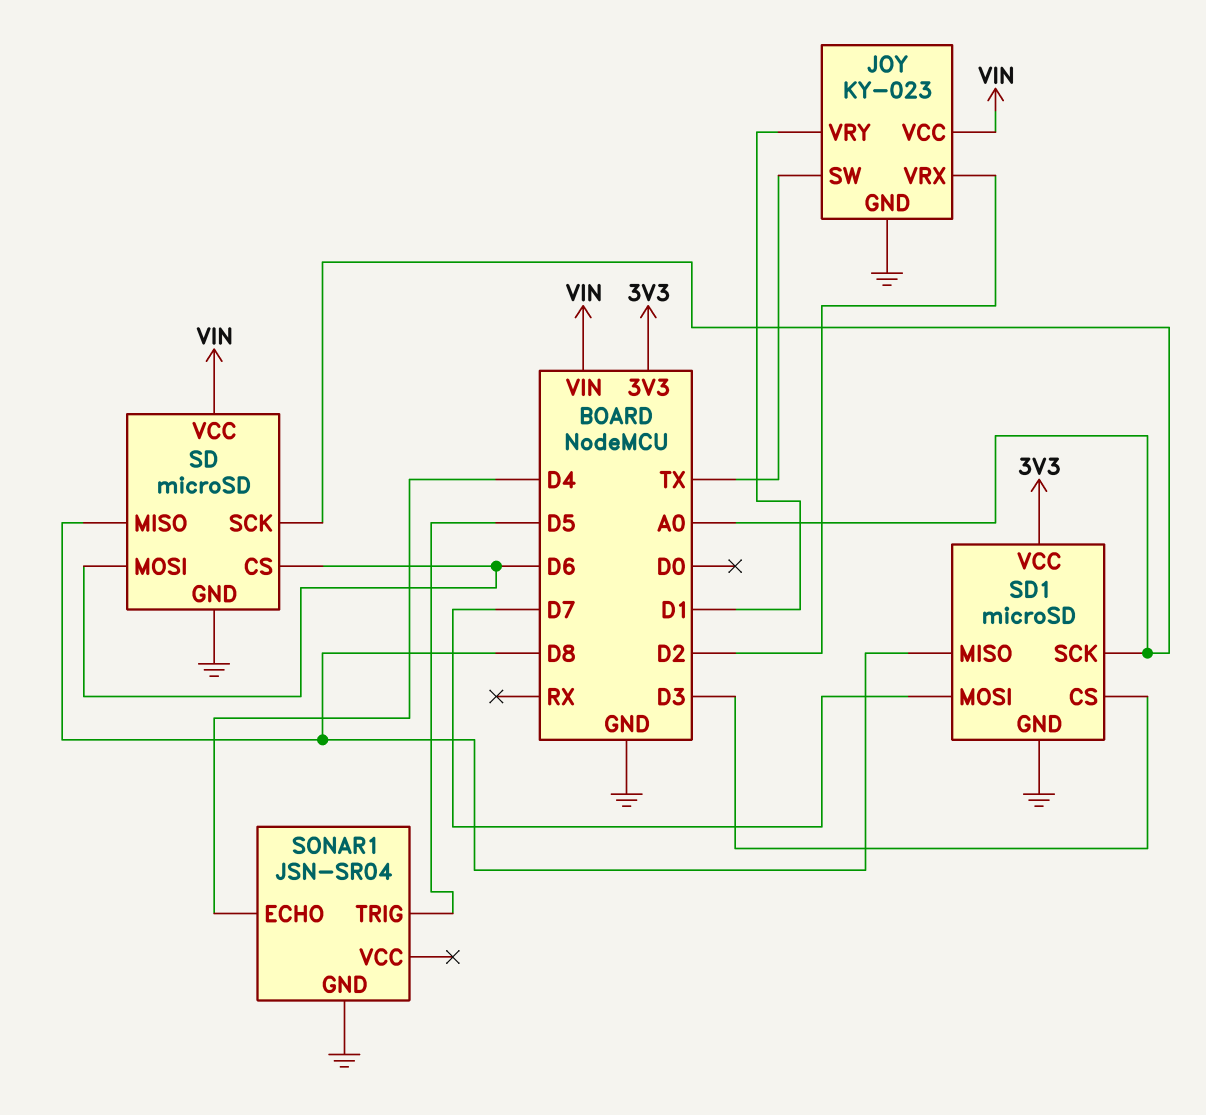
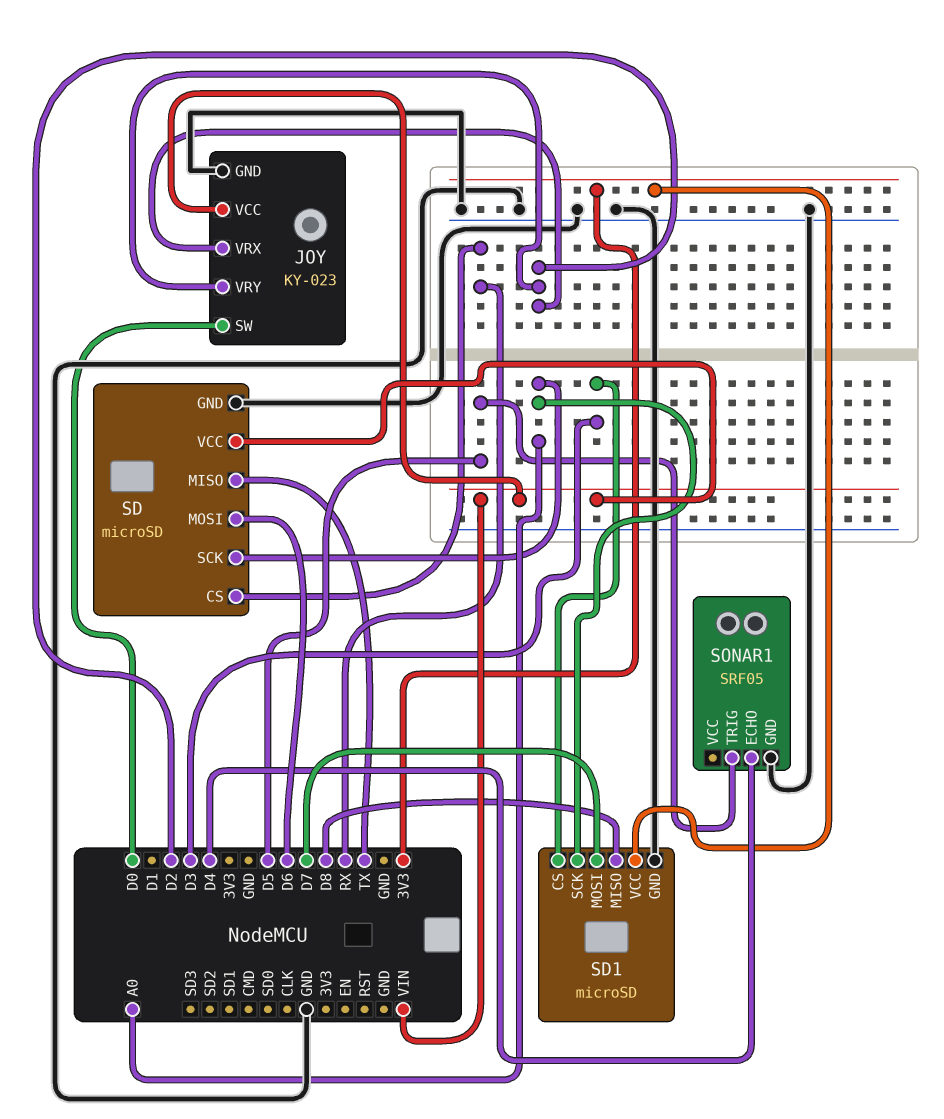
JOY pin SW: TX -> D0
JOY pin VRY: D1 -> D2
SD pin CS: D6 -> RX
SD pin MISO: D8 -> TX
SONAR1: JSN-SR04 -> SRF05

